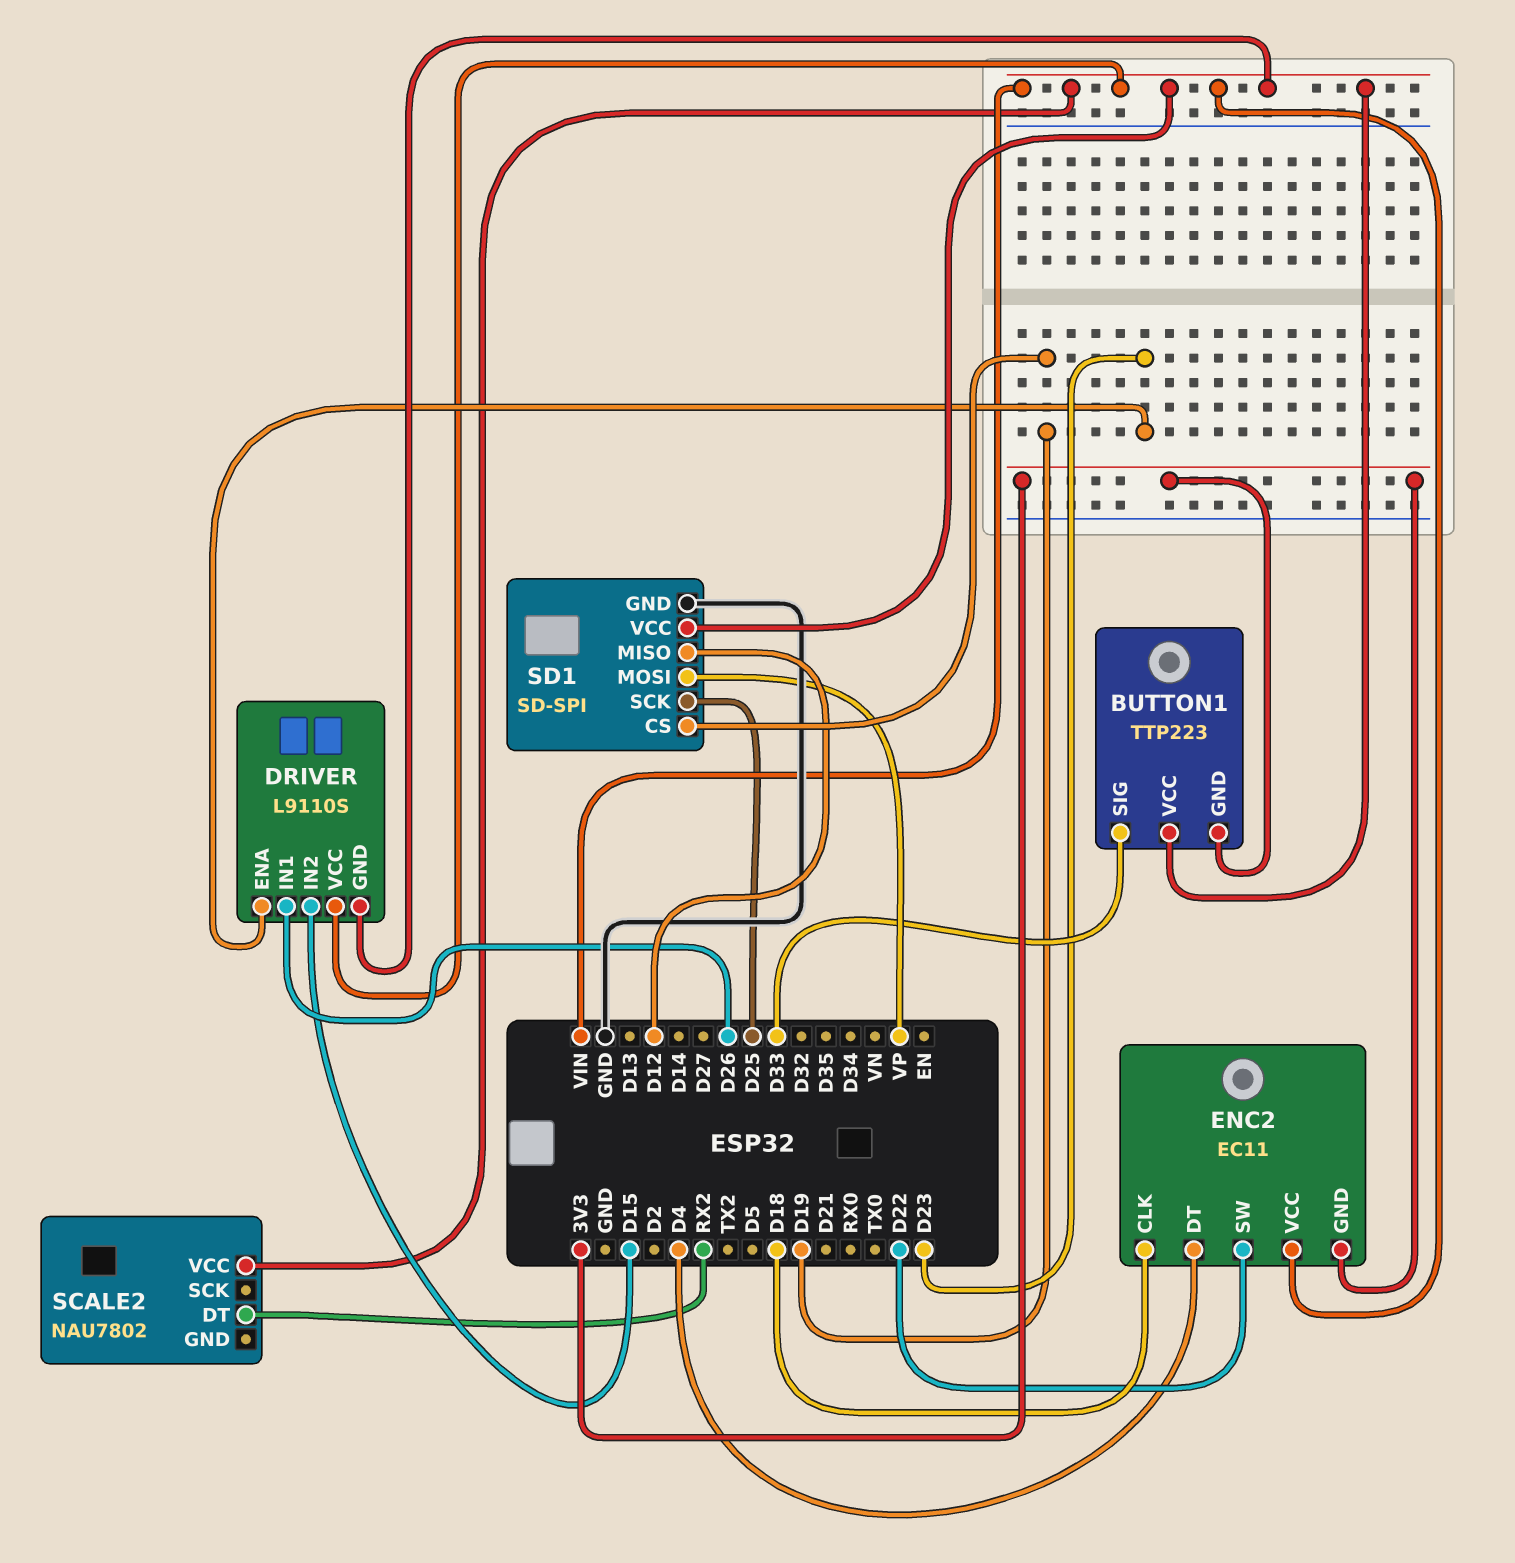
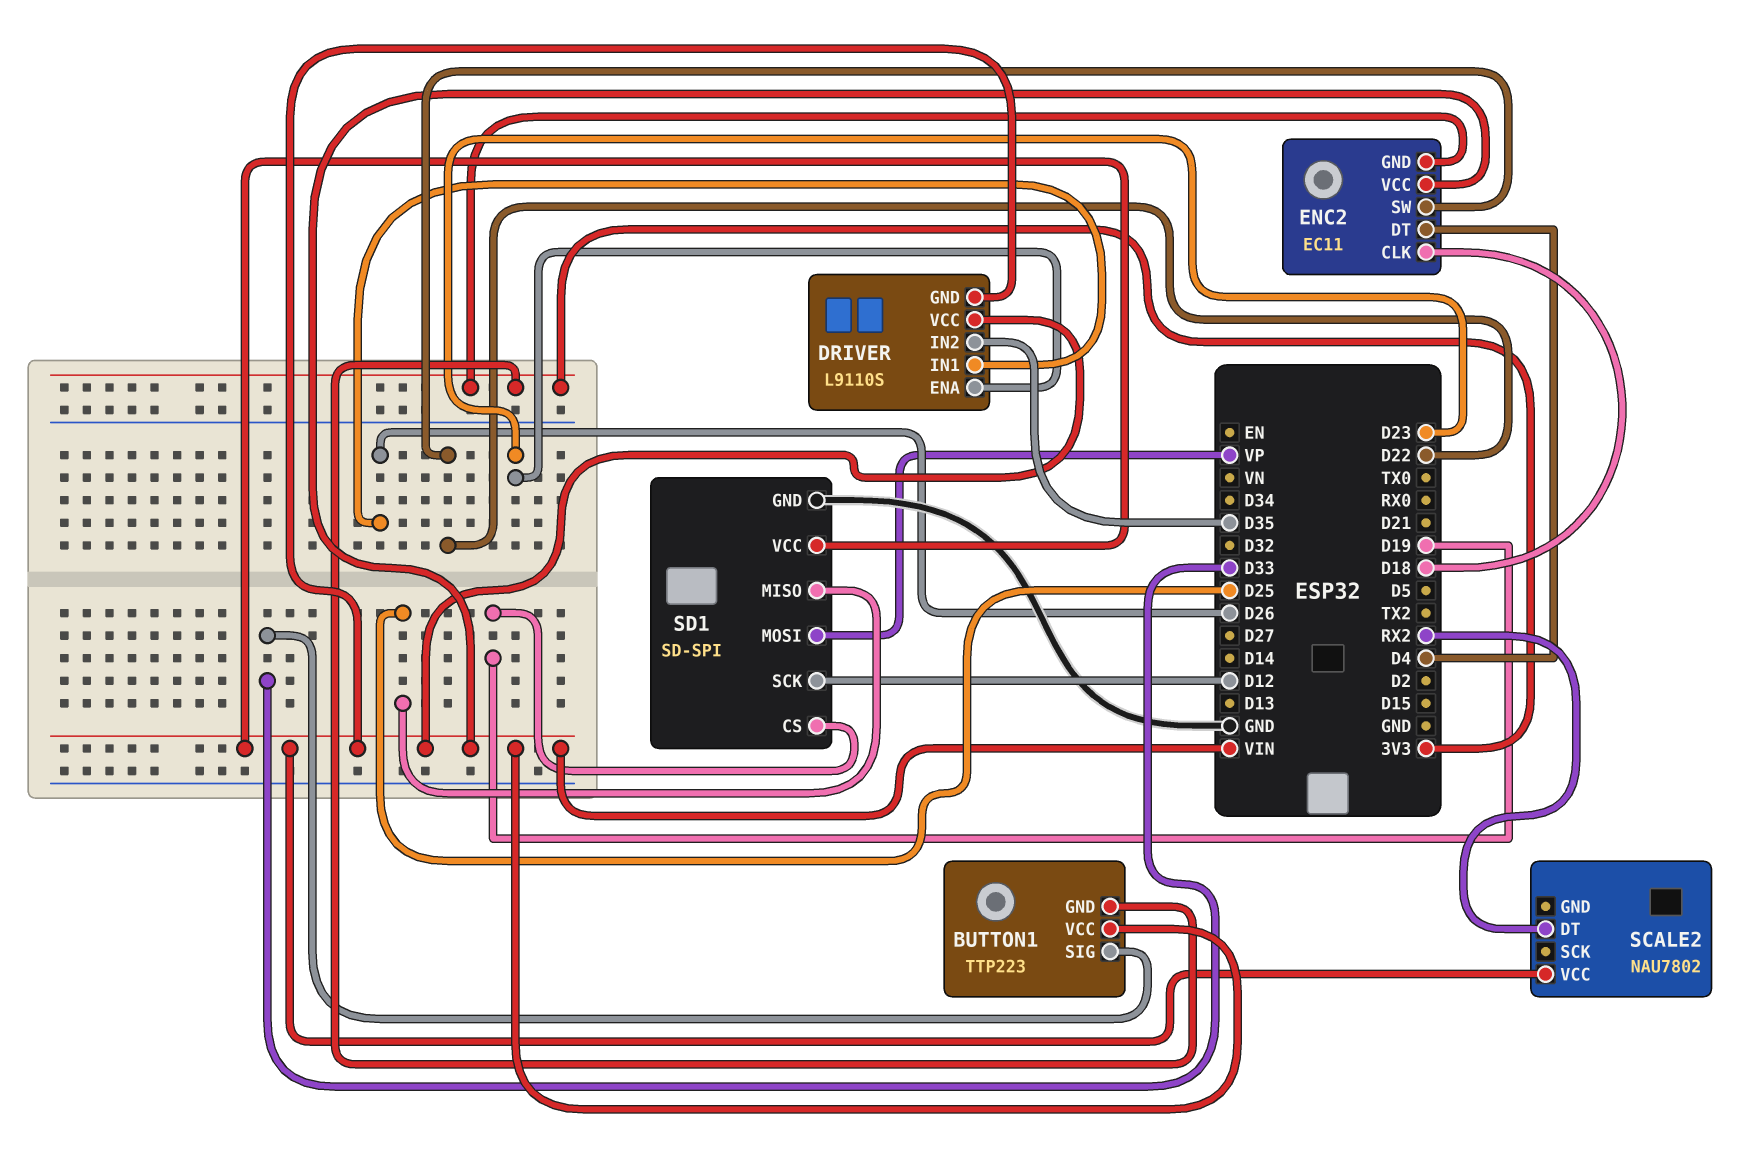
DRIVER pin IN2: D15 -> D35
SD1 pin MISO: D12 -> D25
SD1 pin SCK: D25 -> D12

